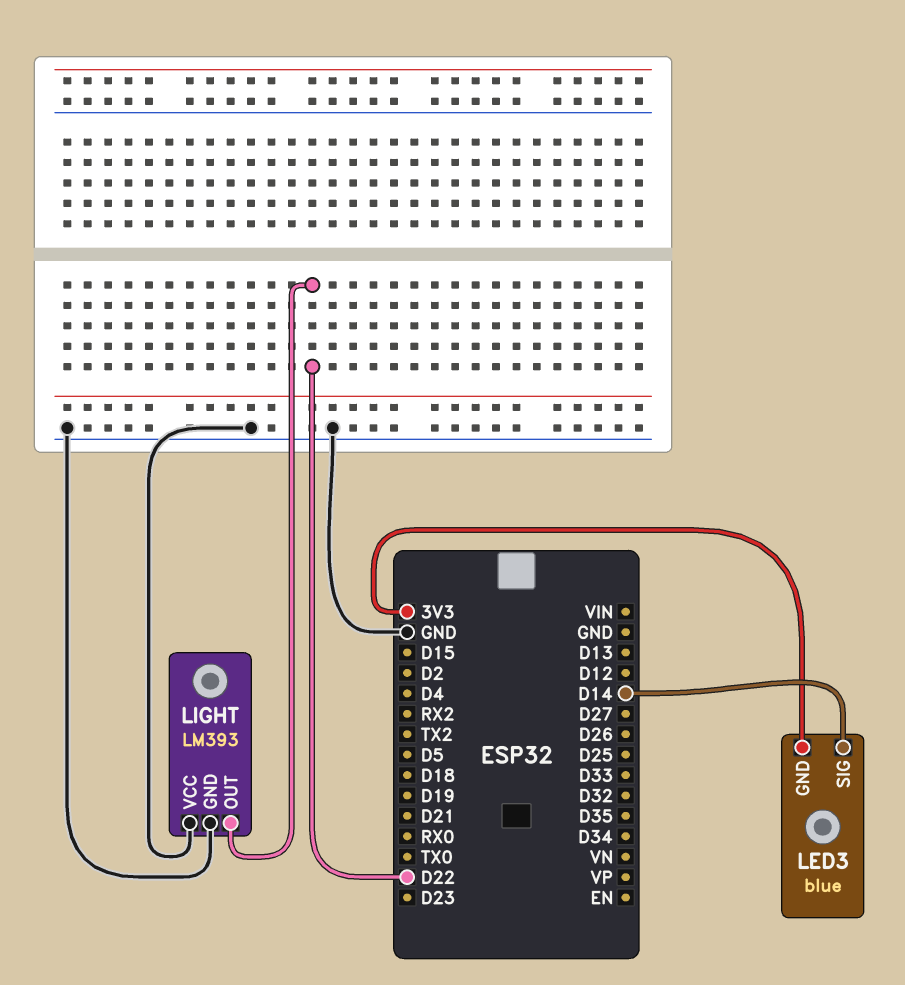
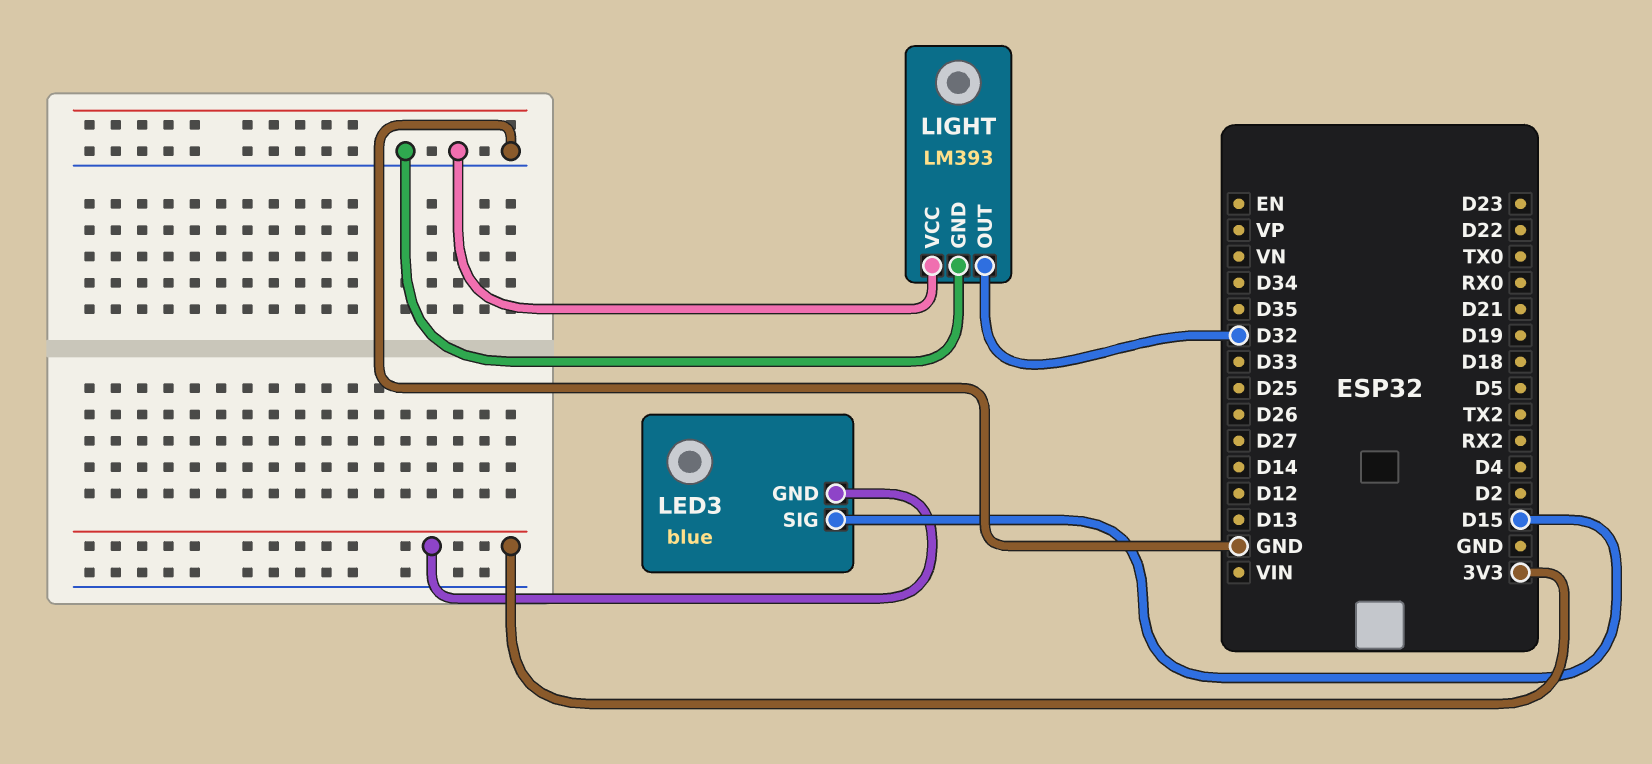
LED3 pin SIG: D14 -> D15
LIGHT pin OUT: D22 -> D32

